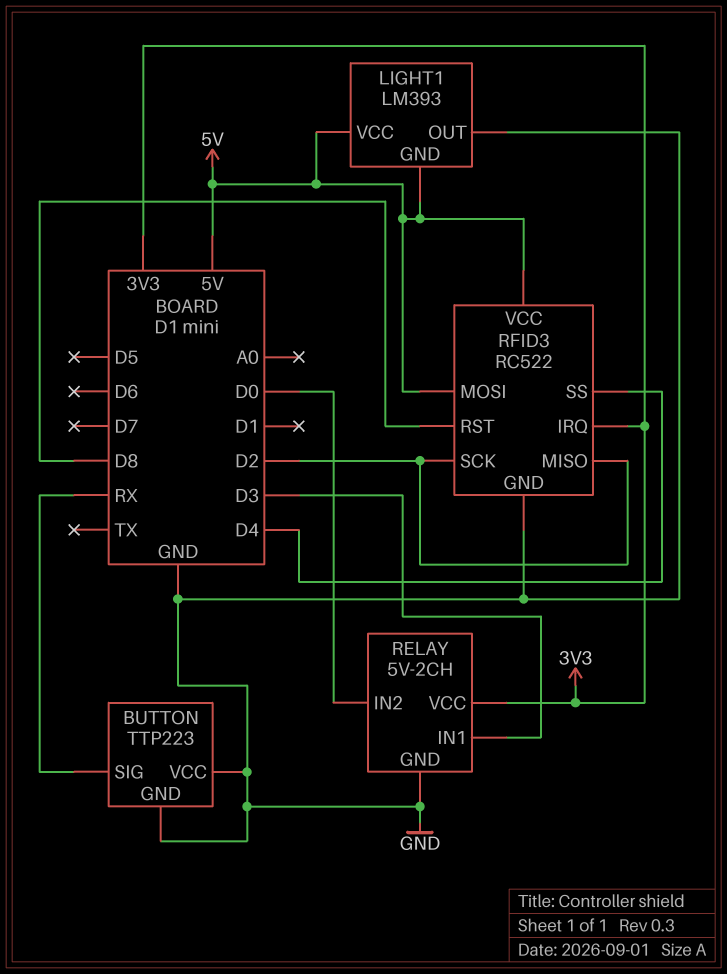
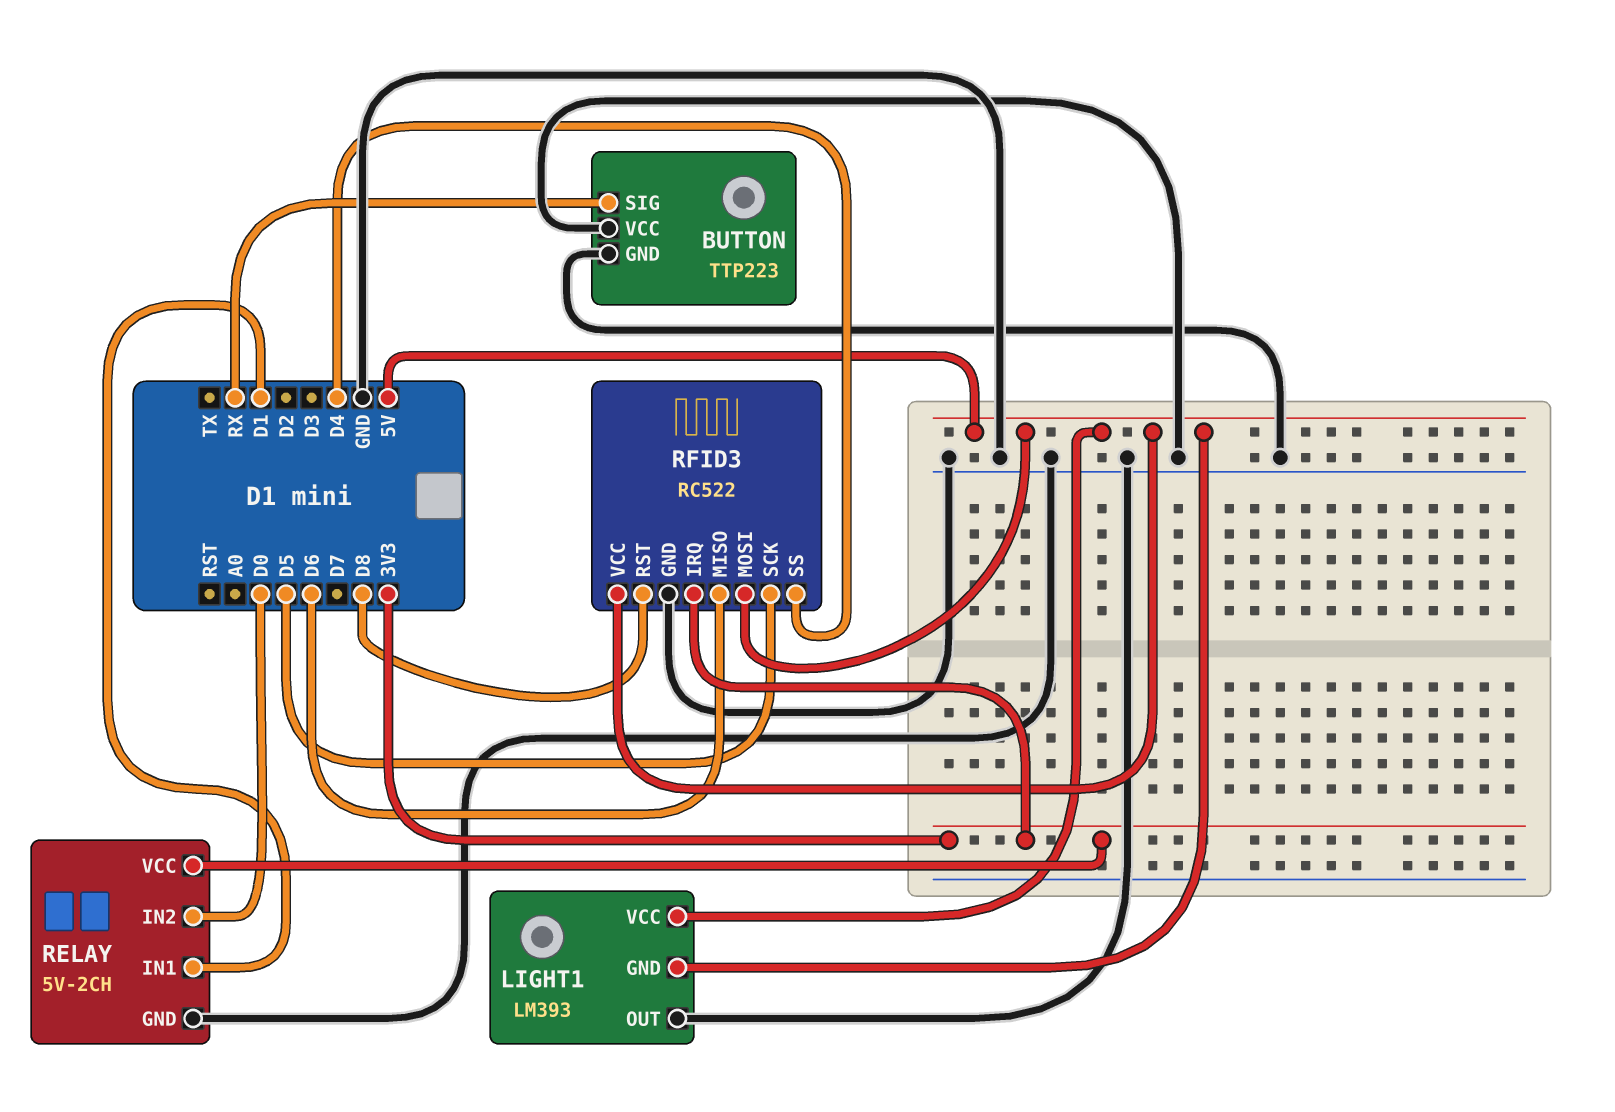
RELAY pin IN1: D3 -> D1
RFID3 pin MISO: D2 -> D6
RFID3 pin SCK: D2 -> D5

